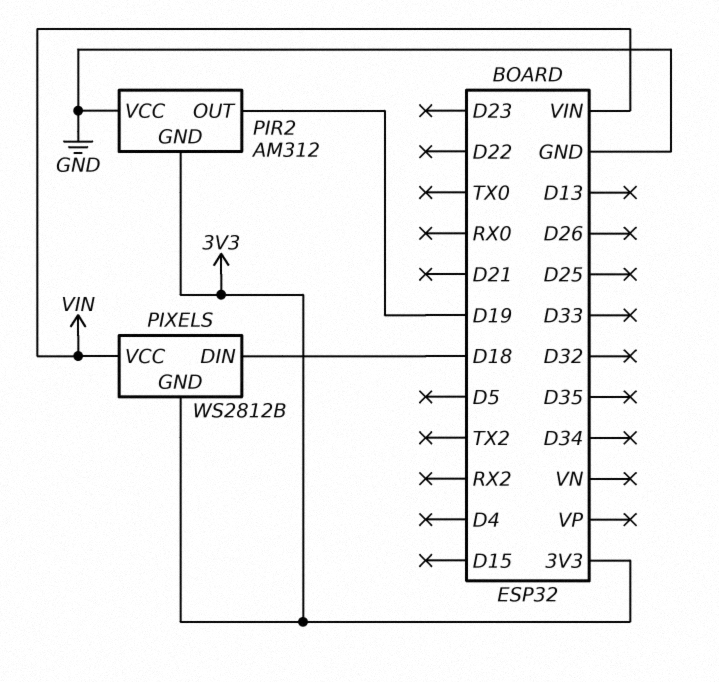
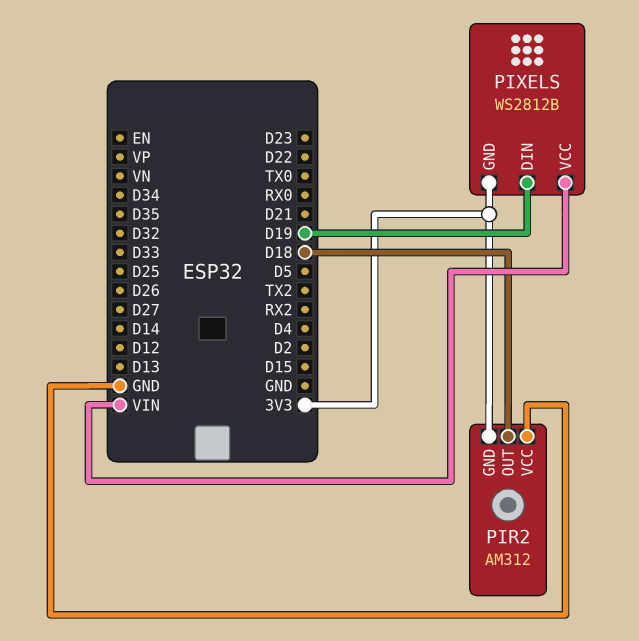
PIR2 pin OUT: D19 -> D18
PIXELS pin DIN: D18 -> D19

